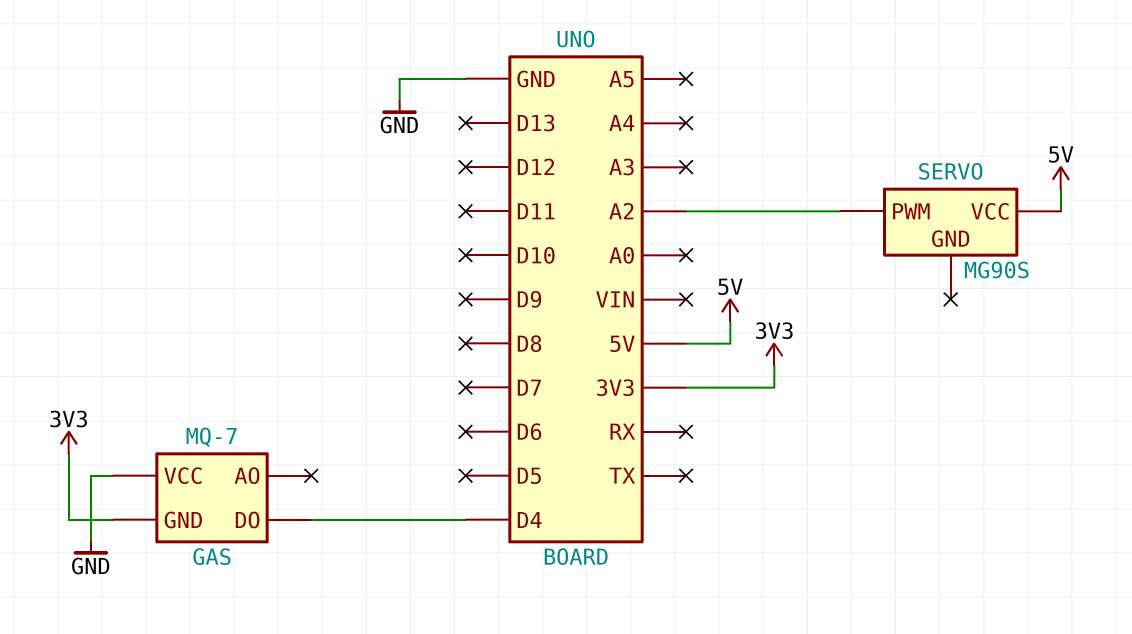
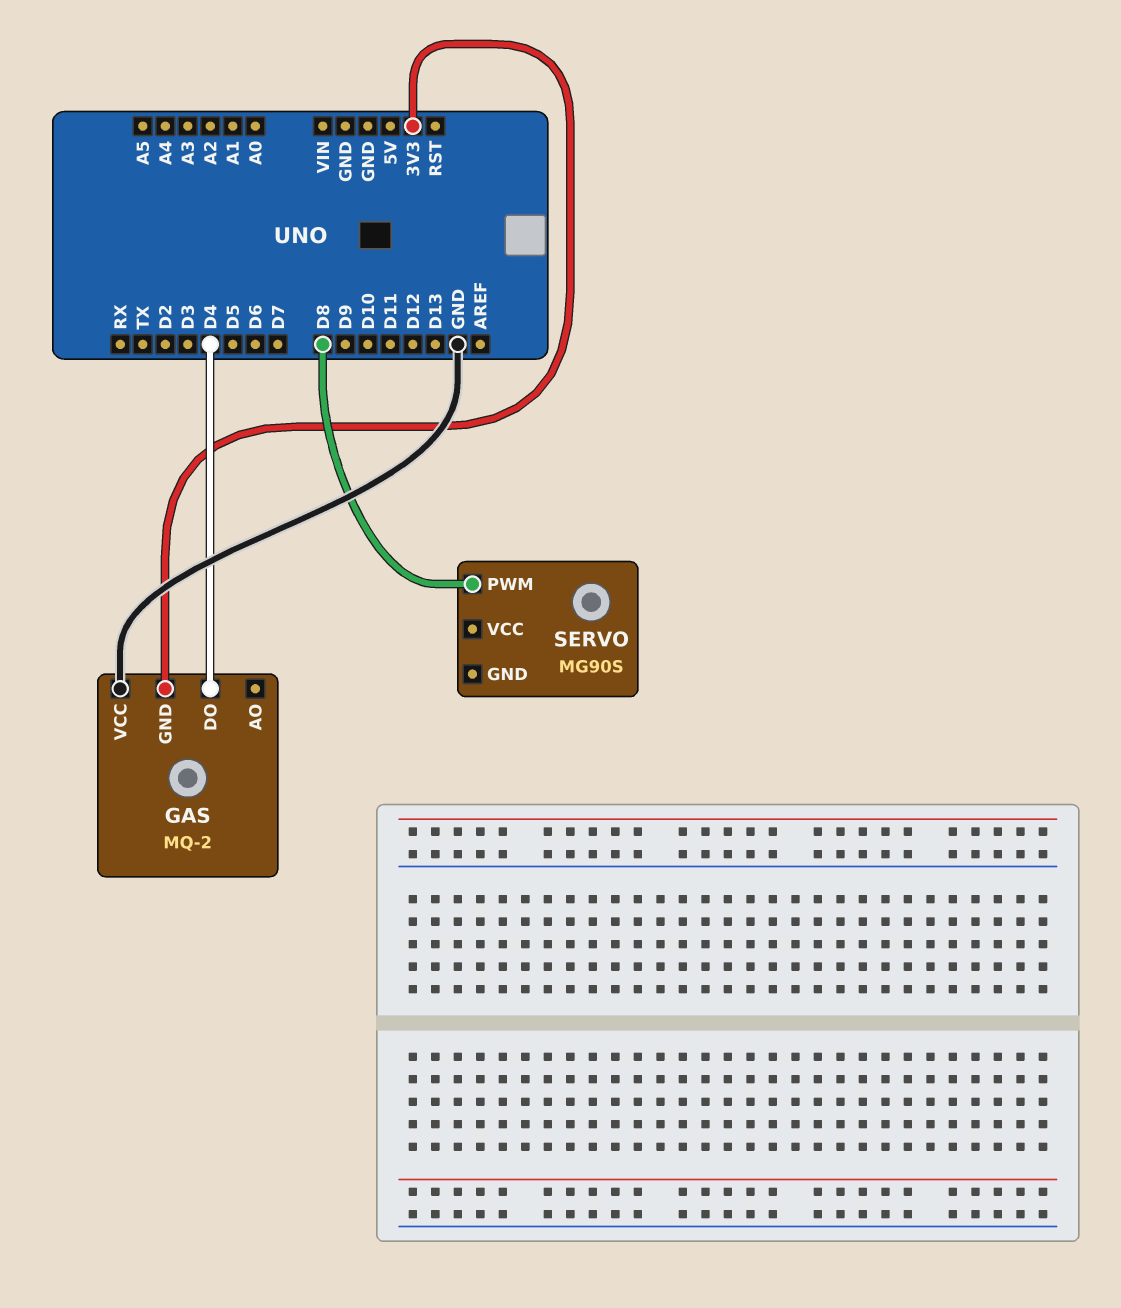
GAS: MQ-7 -> MQ-2
SERVO pin PWM: A2 -> D8
SERVO pin VCC: 5V -> none

